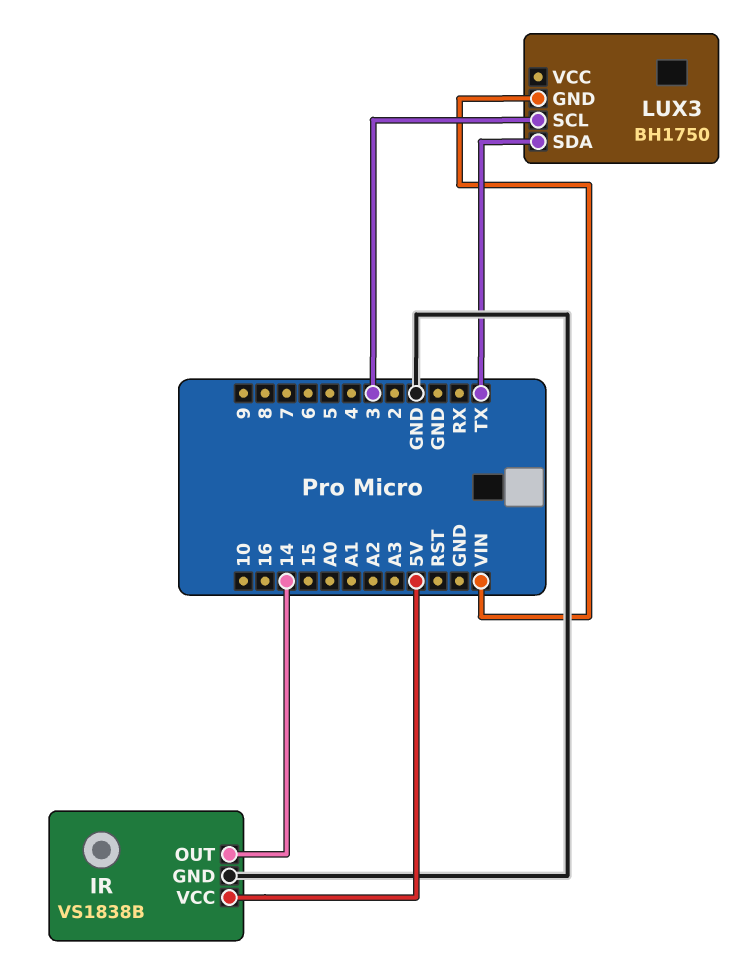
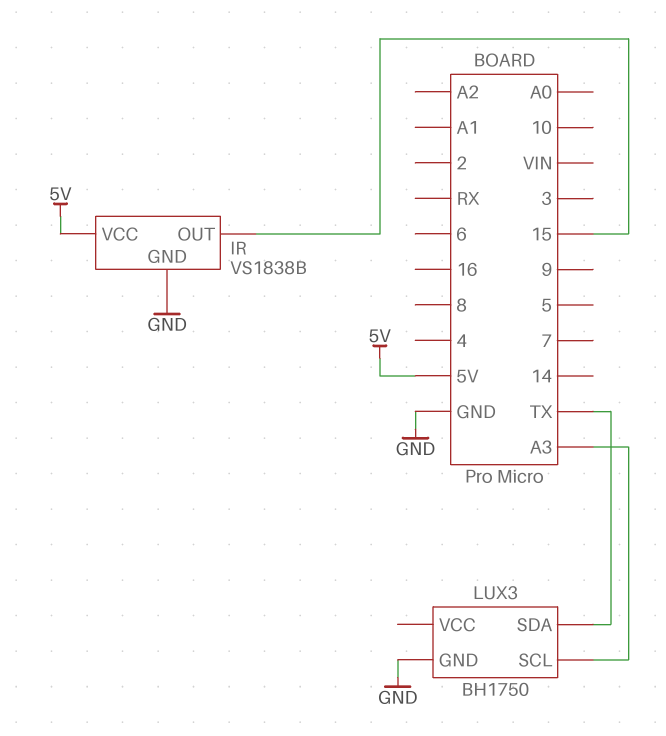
IR pin OUT: 14 -> 15
LUX3 pin GND: VIN -> GND
LUX3 pin SCL: 3 -> A3

